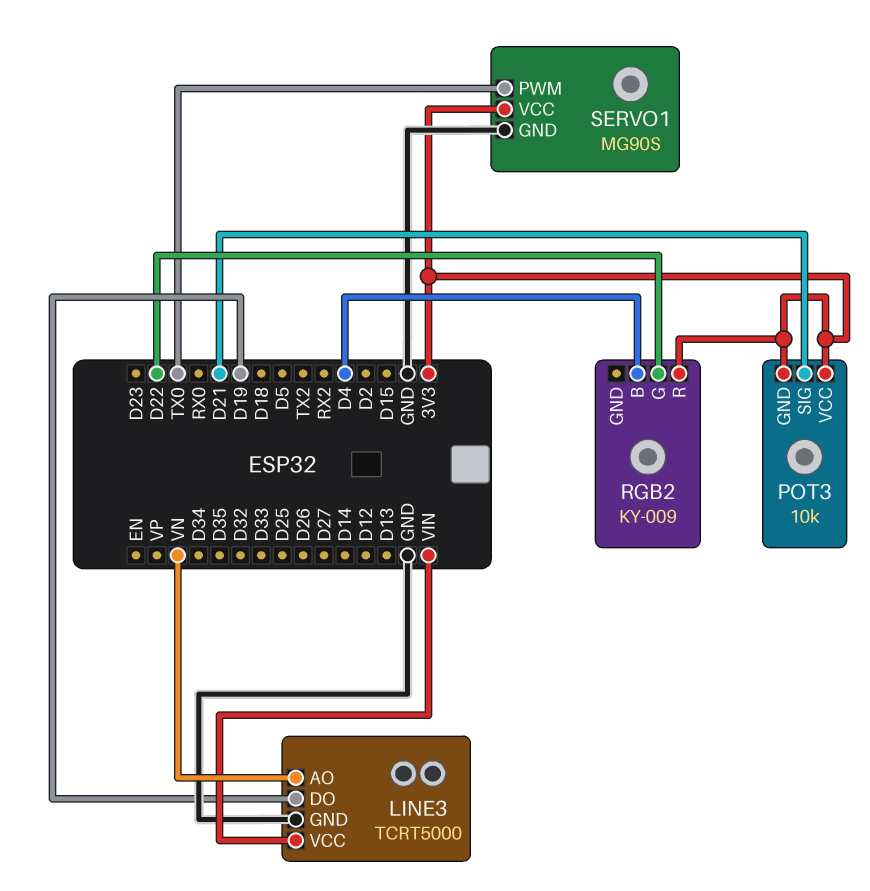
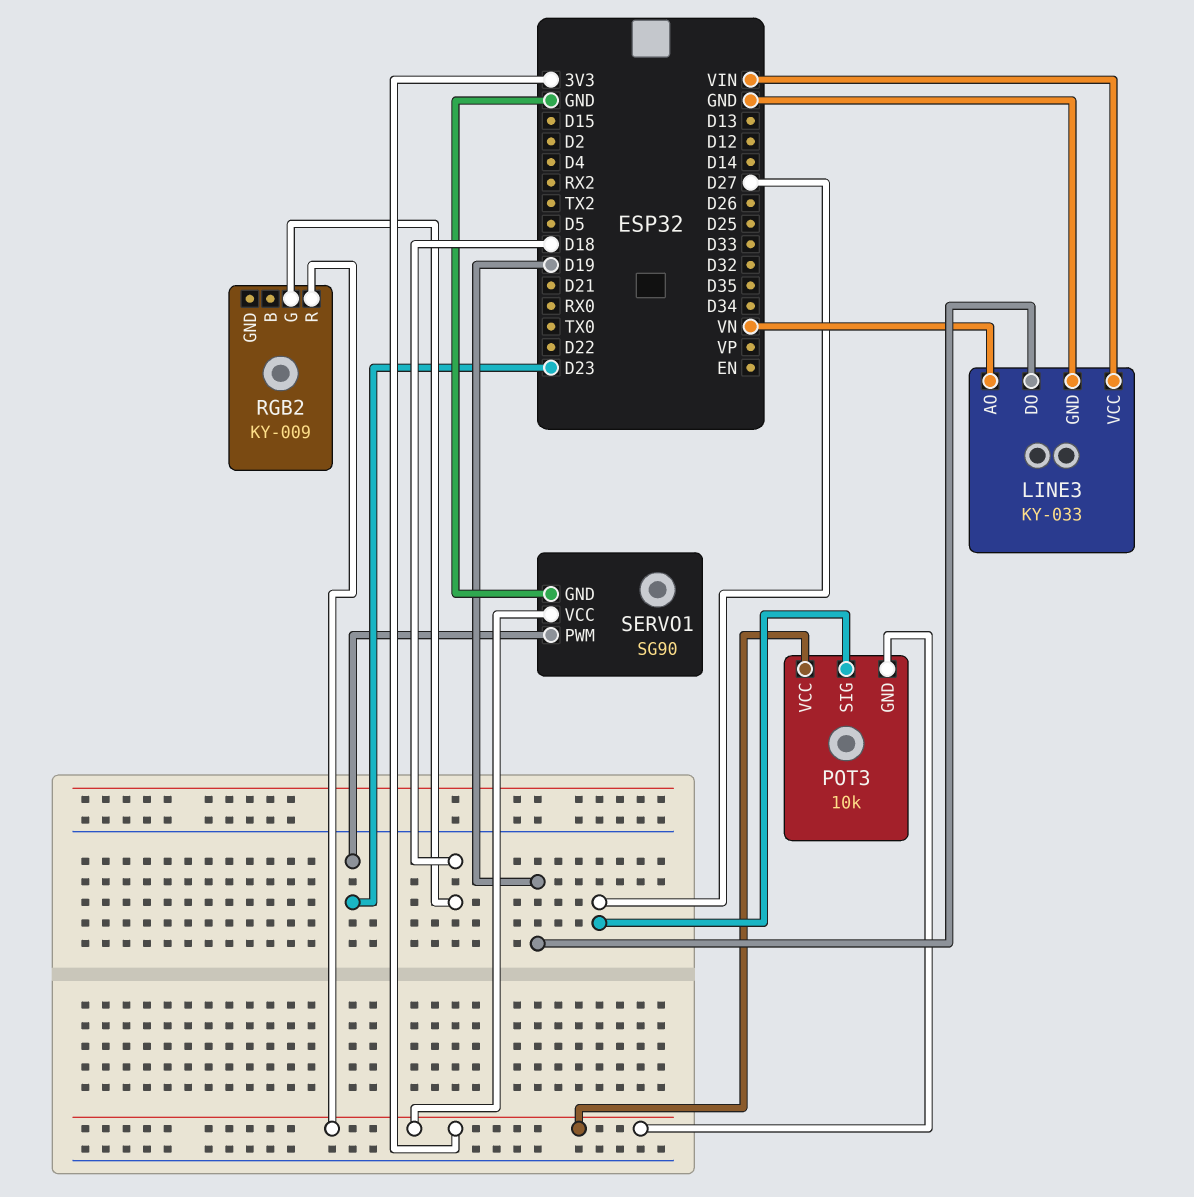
LINE3: TCRT5000 -> KY-033
POT3 pin SIG: D21 -> D27
RGB2 pin B: D4 -> none
RGB2 pin G: D22 -> D18
SERVO1: MG90S -> SG90
SERVO1 pin PWM: TX0 -> D23

